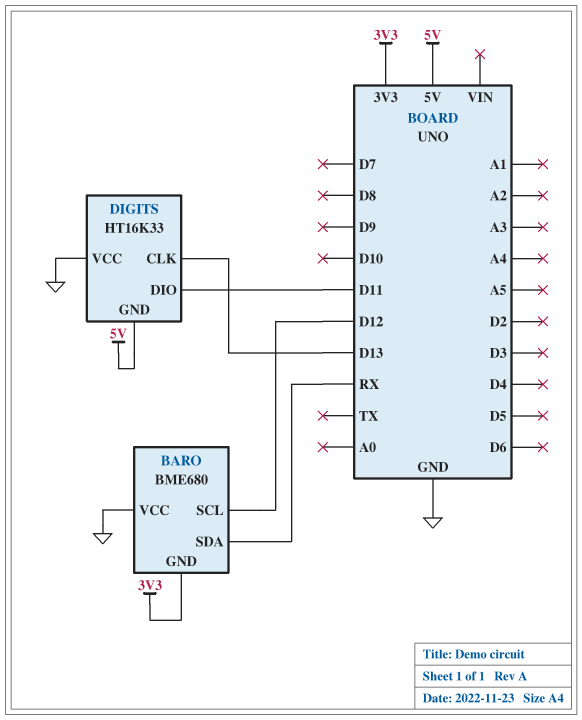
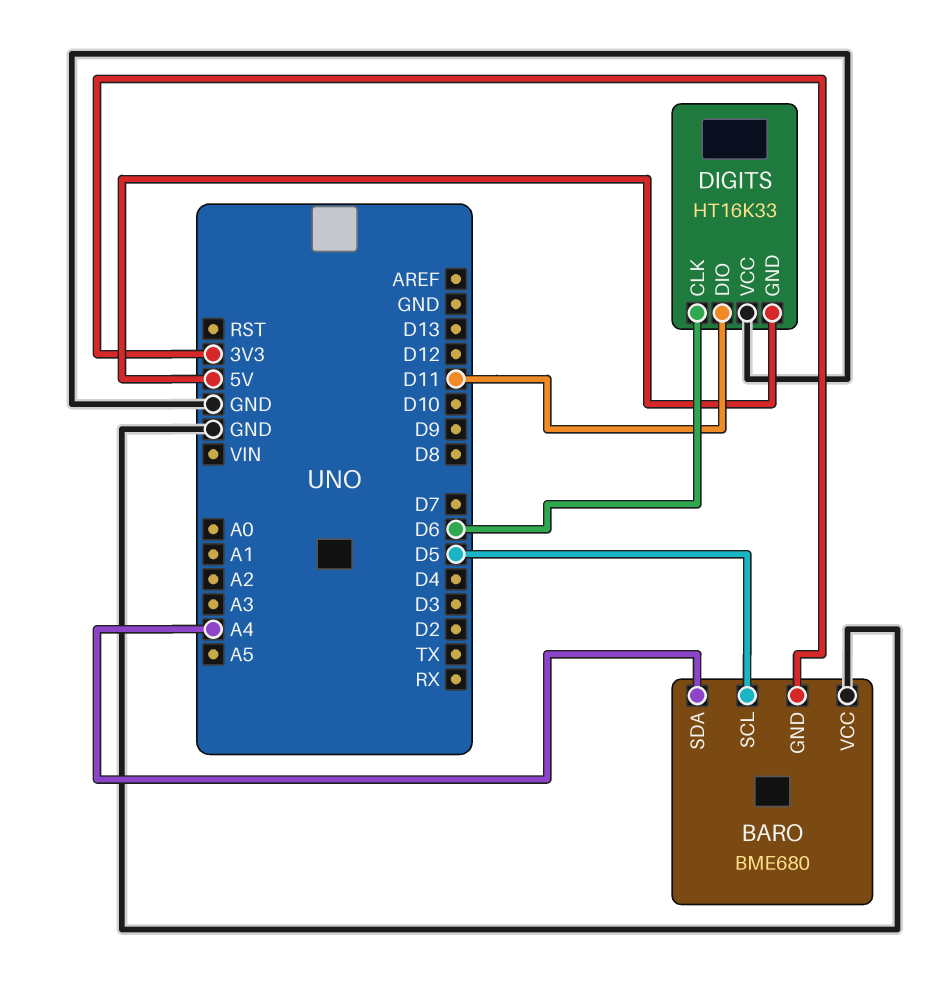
BARO pin SCL: D12 -> D5
BARO pin SDA: RX -> A4
DIGITS pin CLK: D13 -> D6

